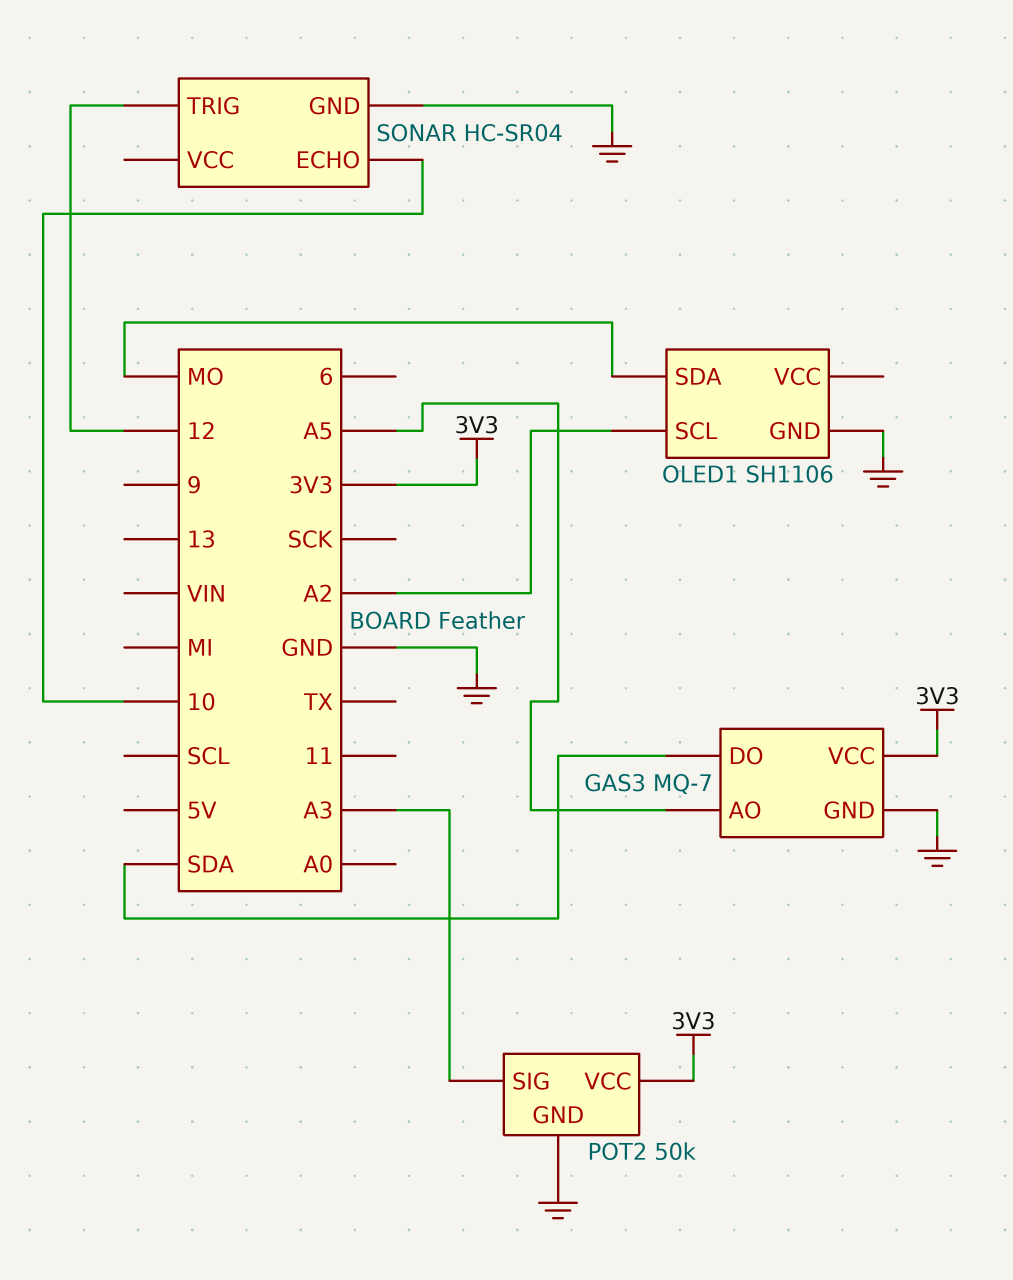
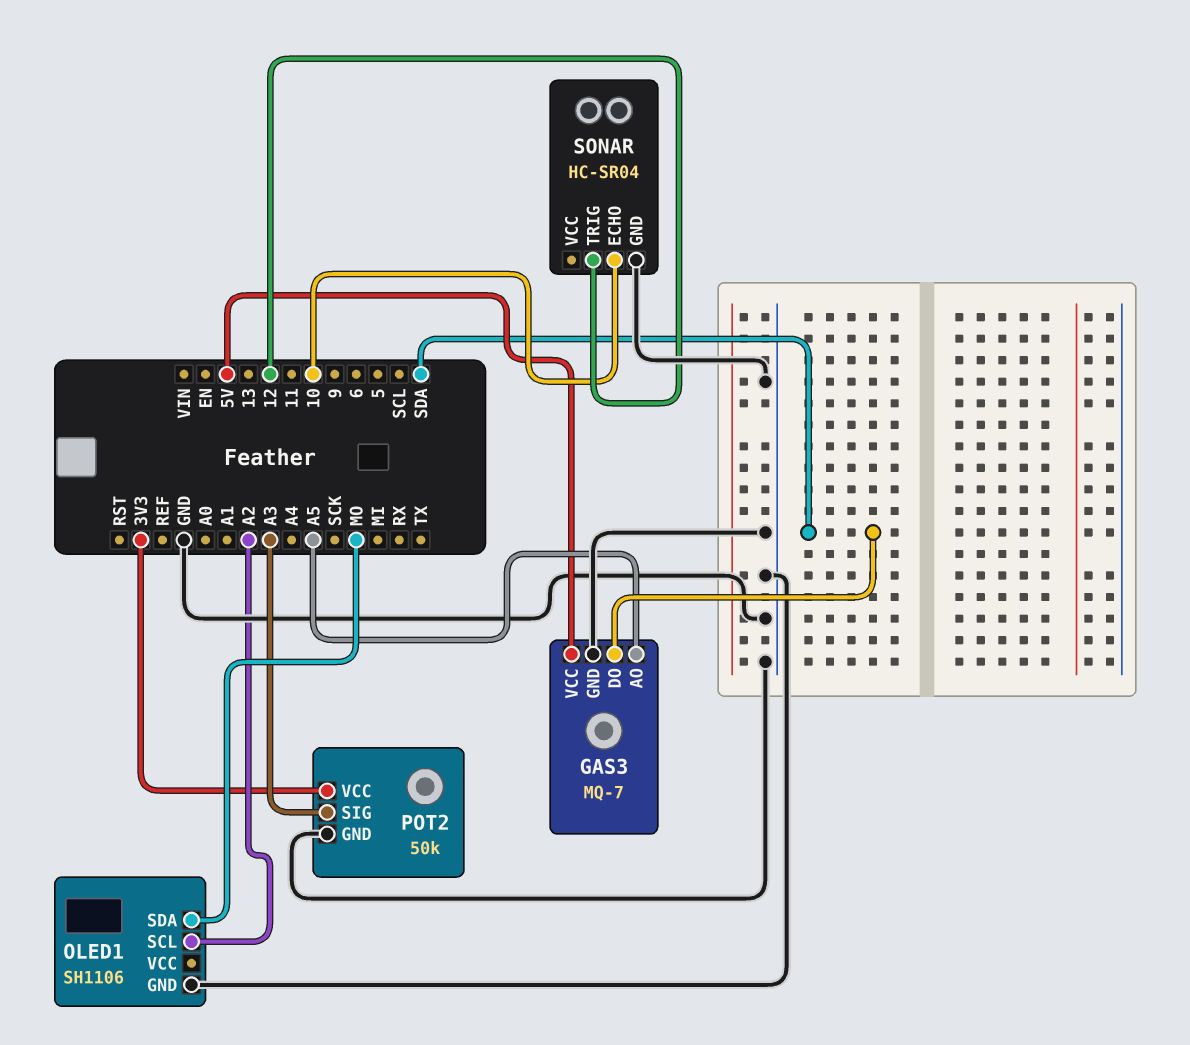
GAS3 pin VCC: 3V3 -> 5V

